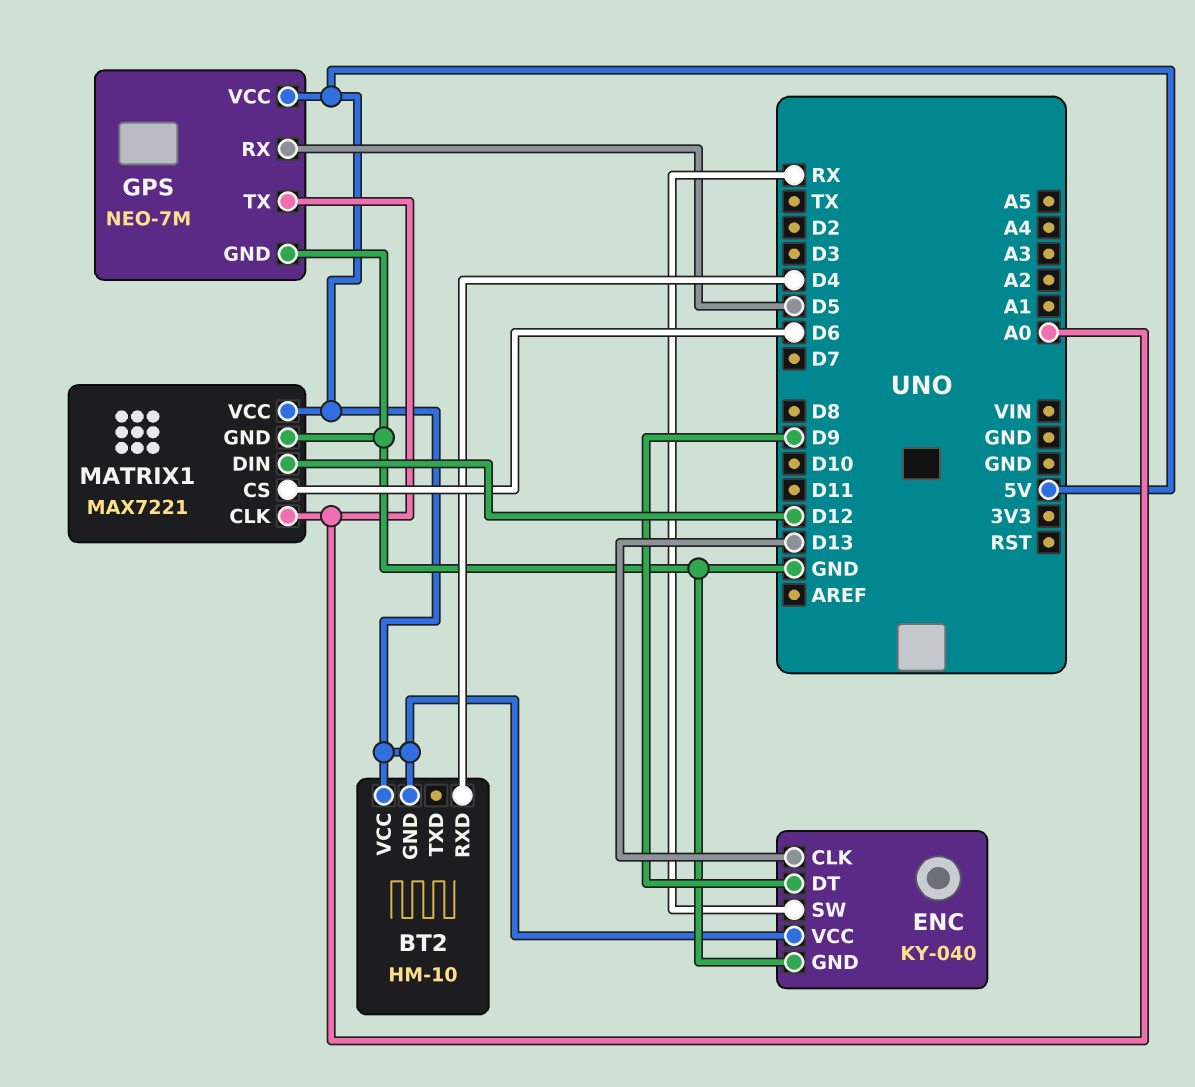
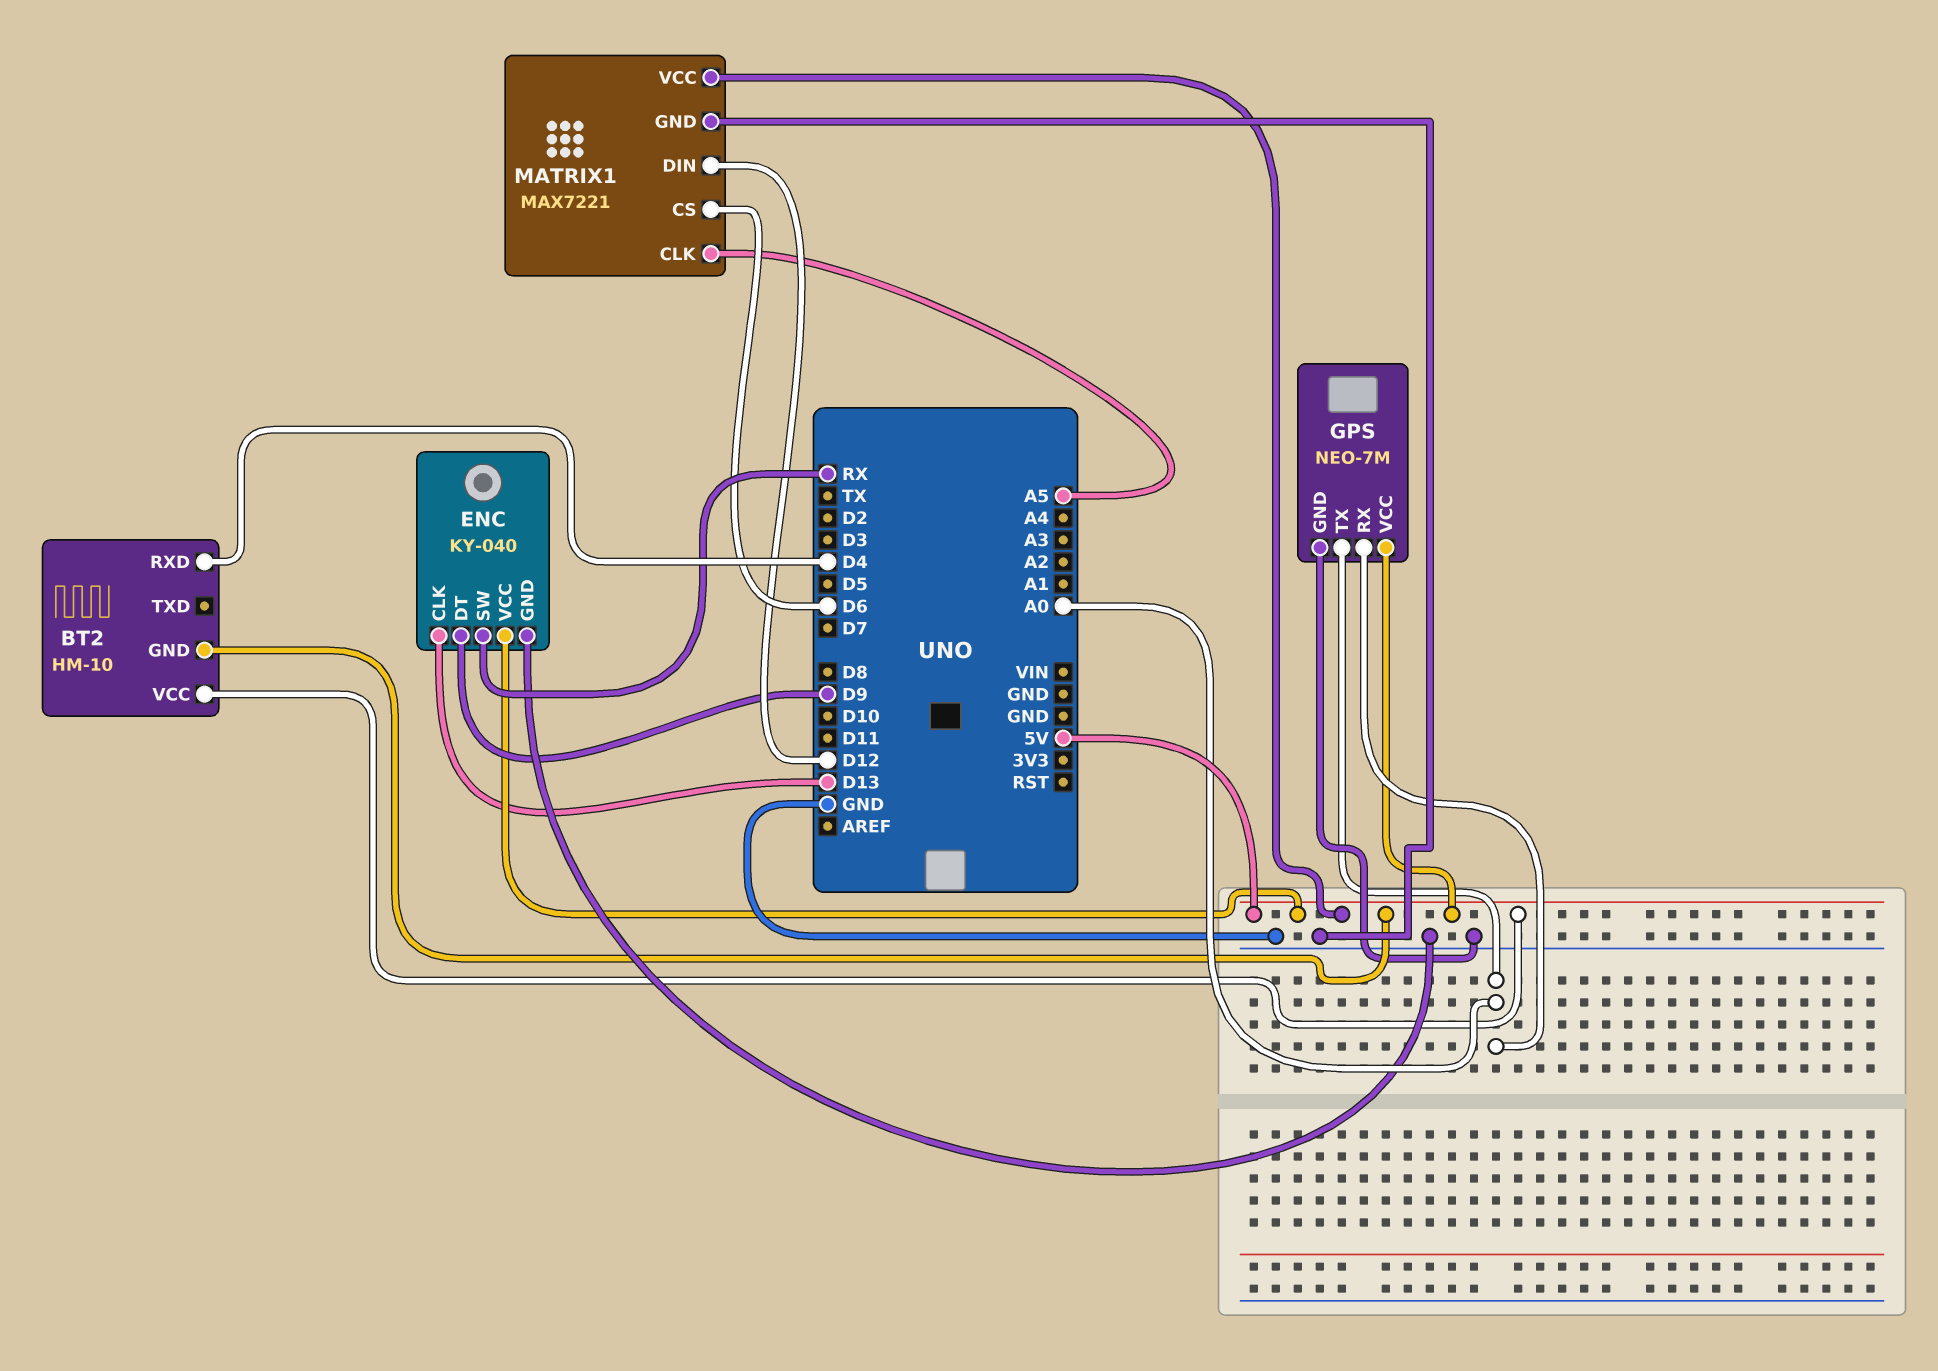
GPS pin RX: D5 -> A0
MATRIX1 pin CLK: A0 -> A5

